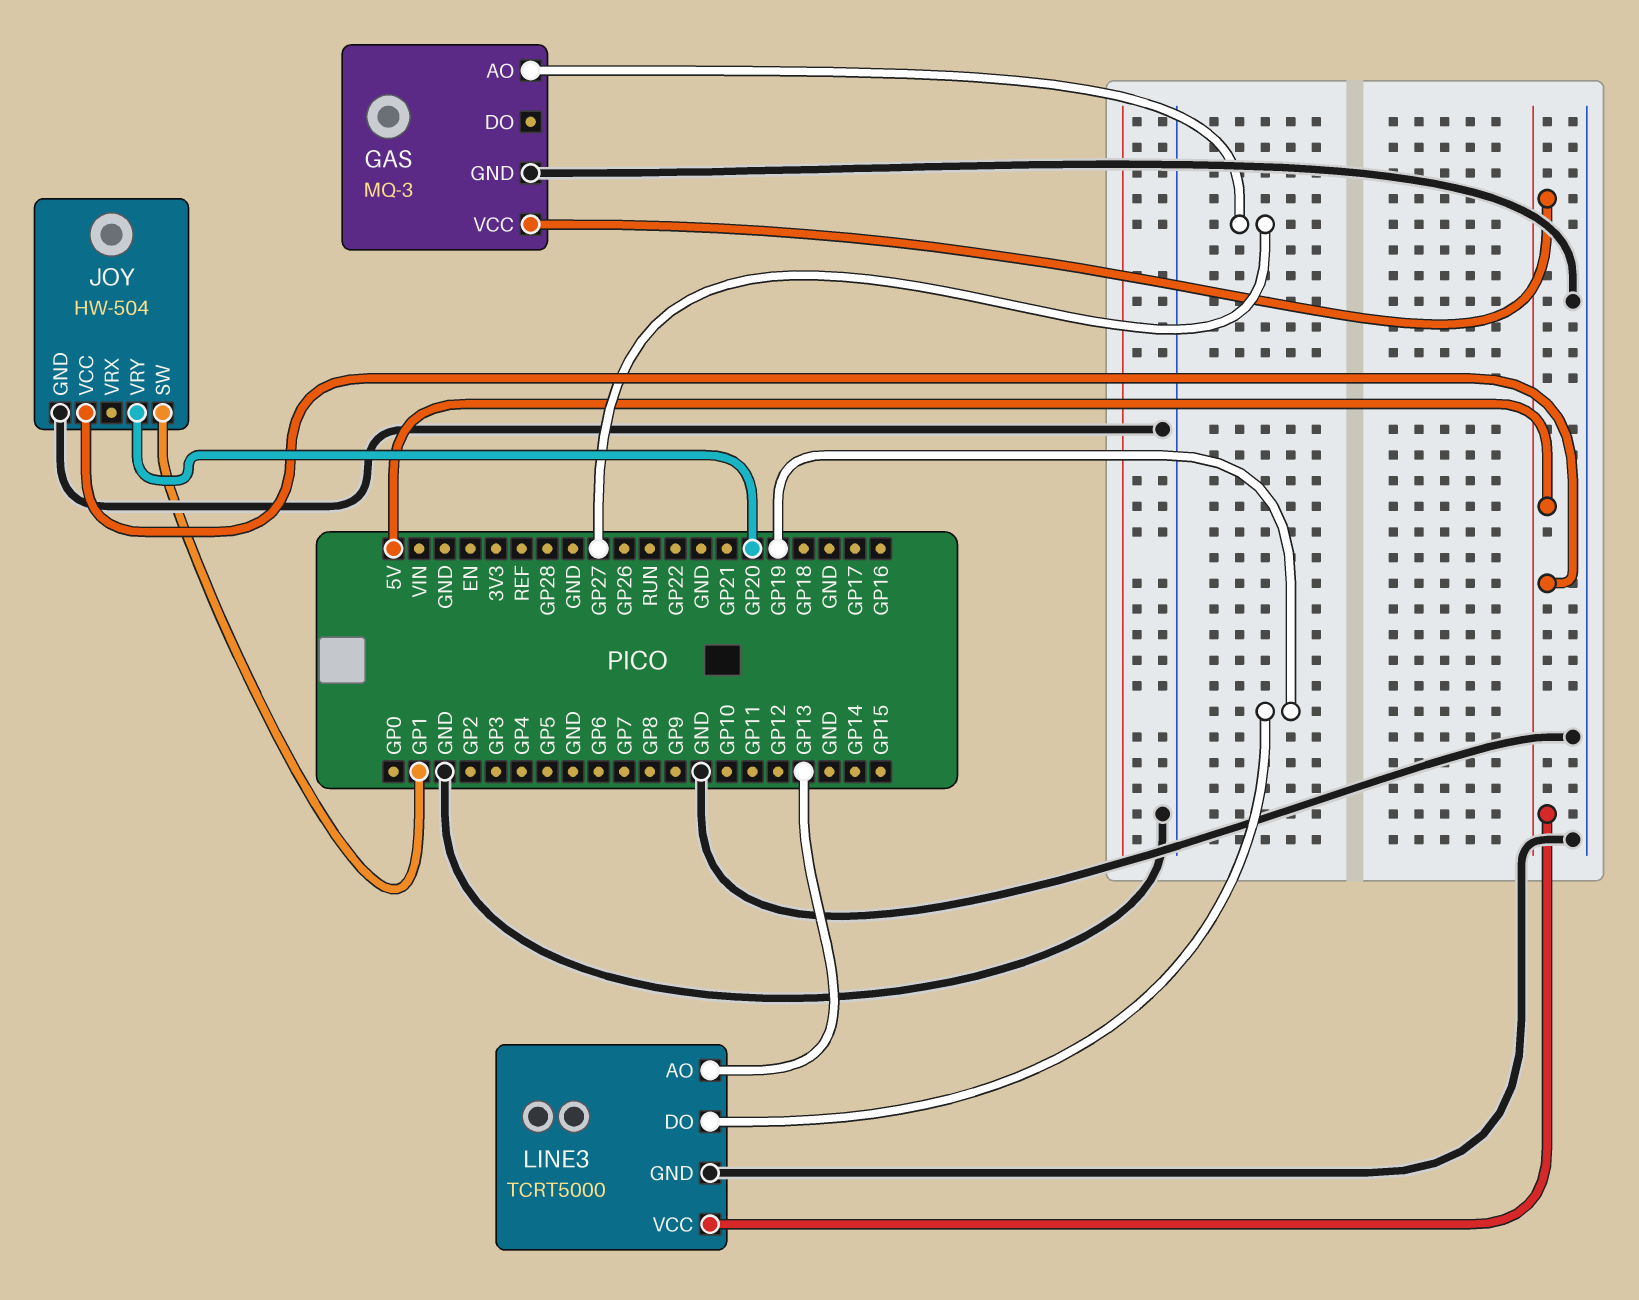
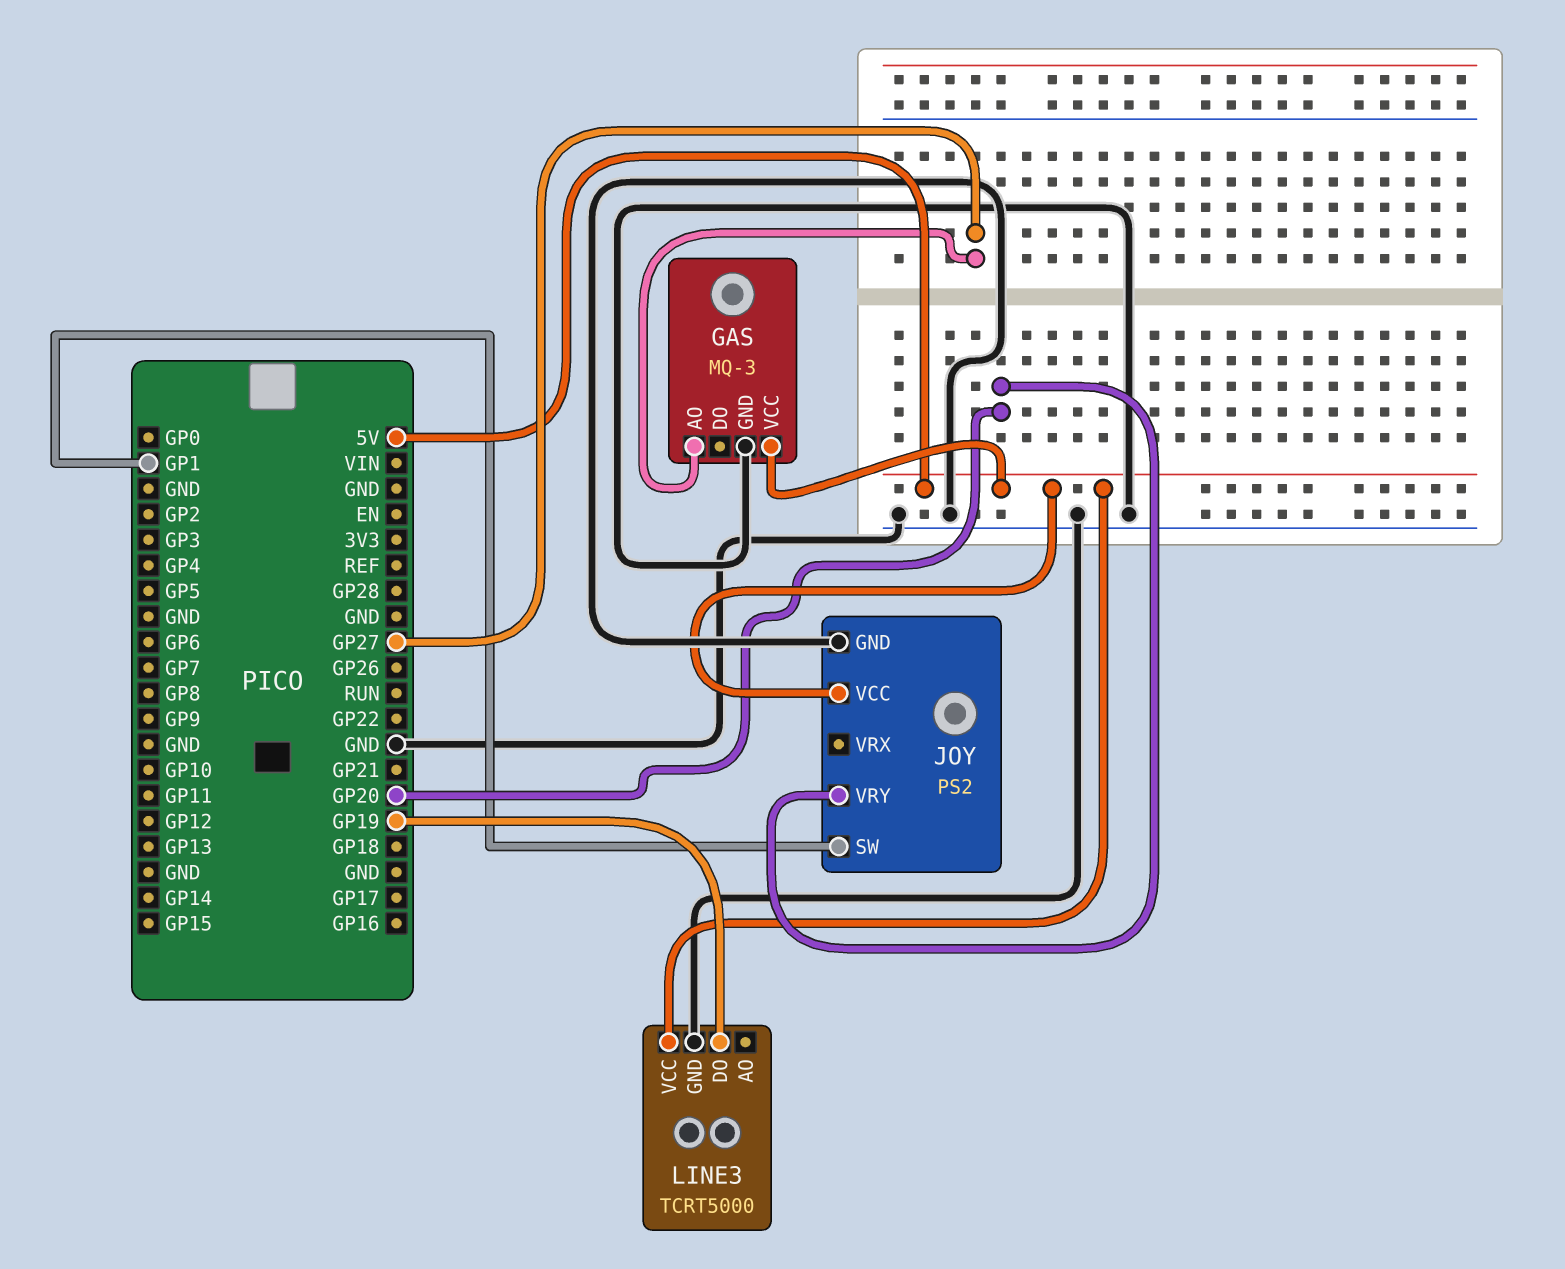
JOY: HW-504 -> PS2
LINE3 pin AO: GP13 -> none

